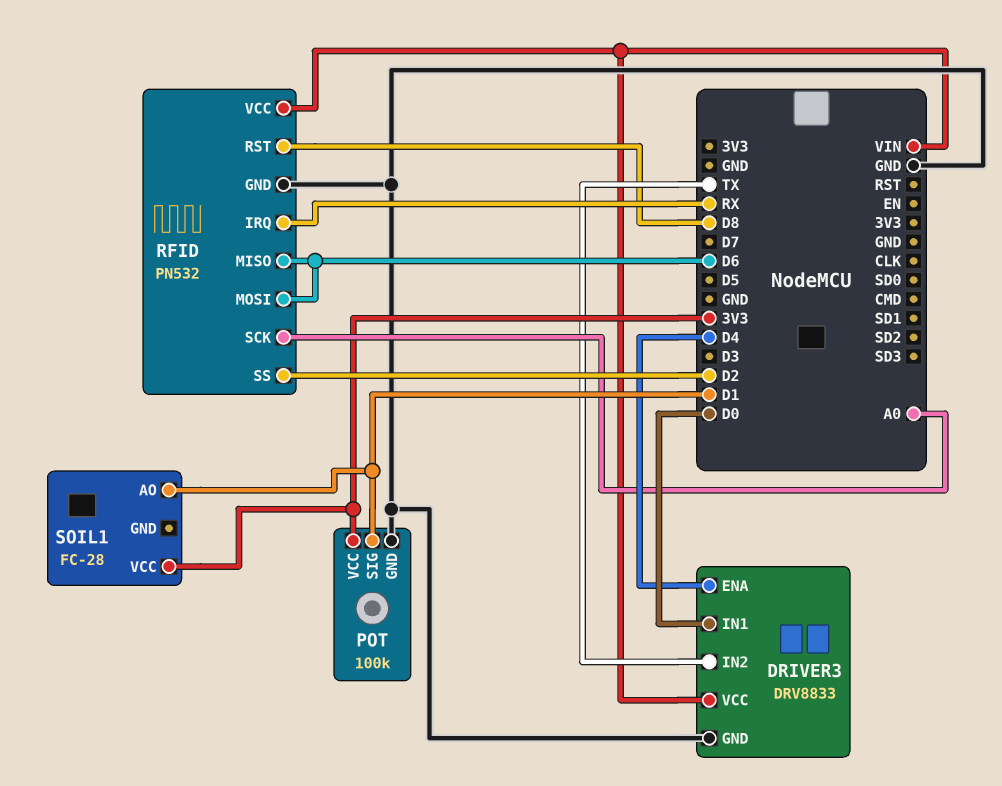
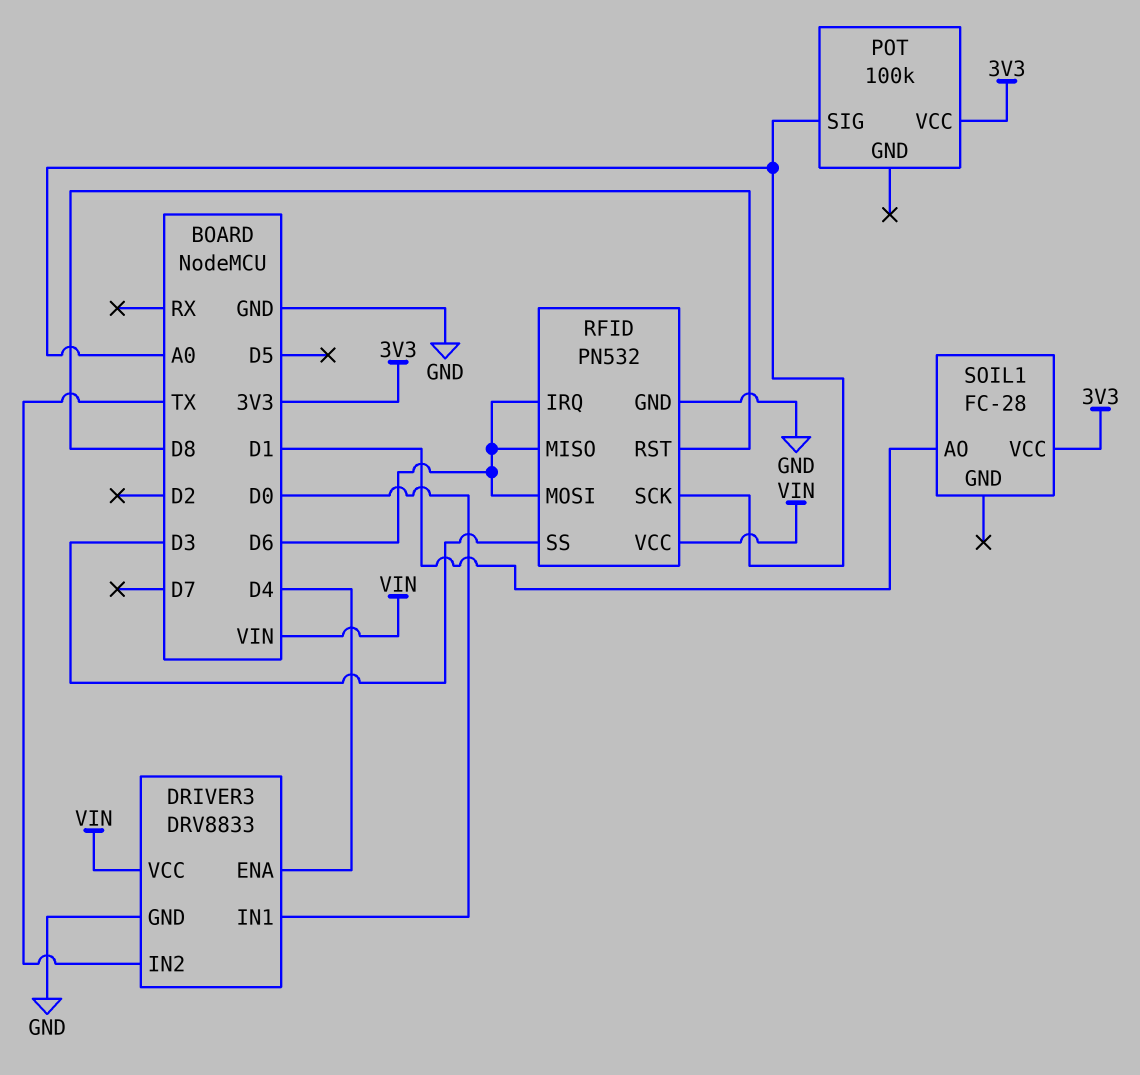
POT pin GND: GND -> none
POT pin SIG: D1 -> A0
RFID pin IRQ: RX -> D6
RFID pin SS: D2 -> D3

